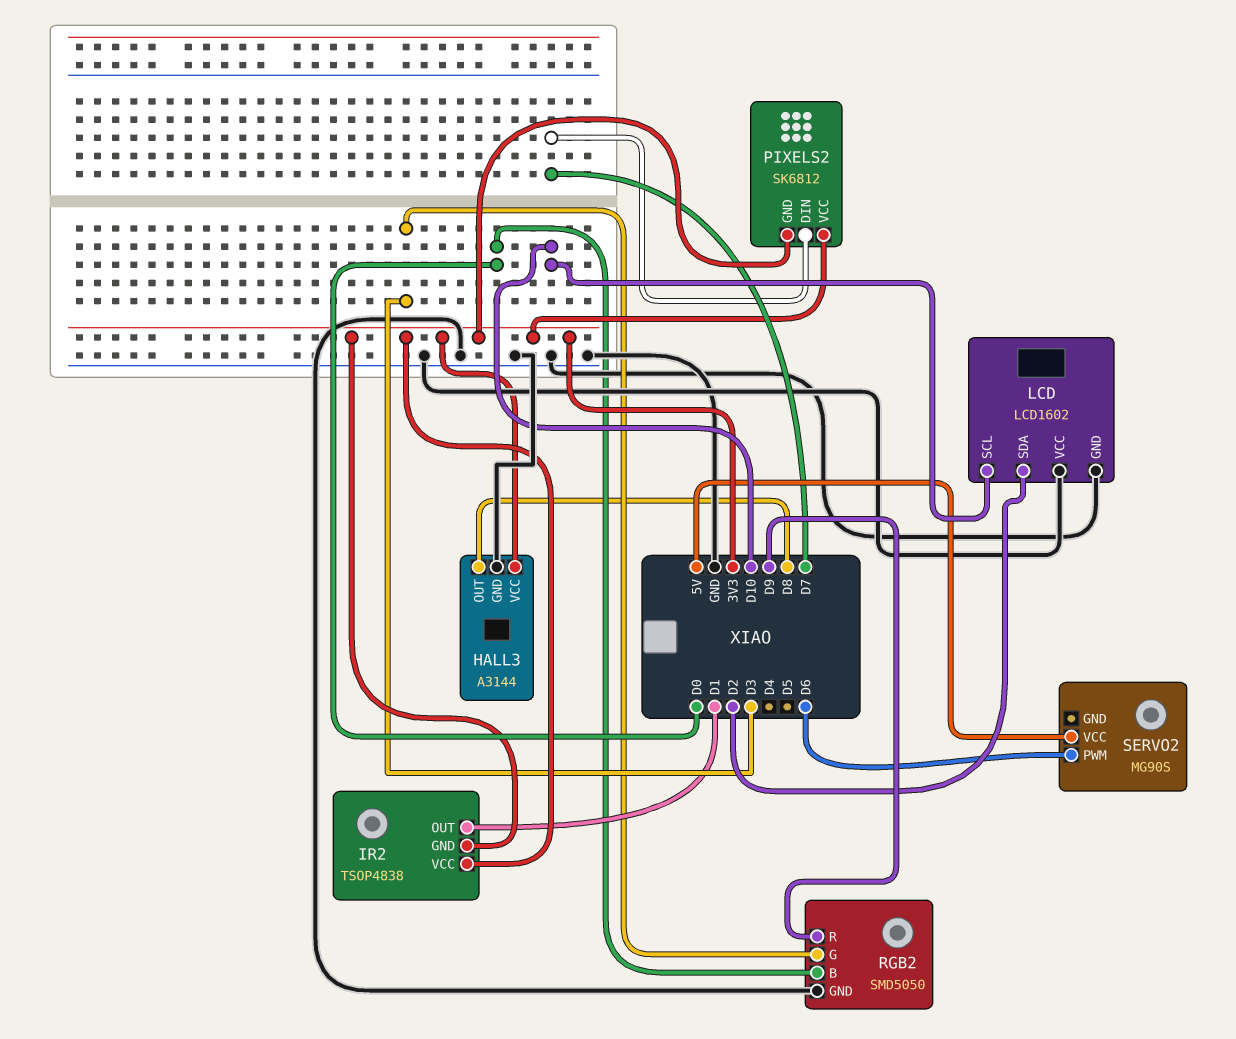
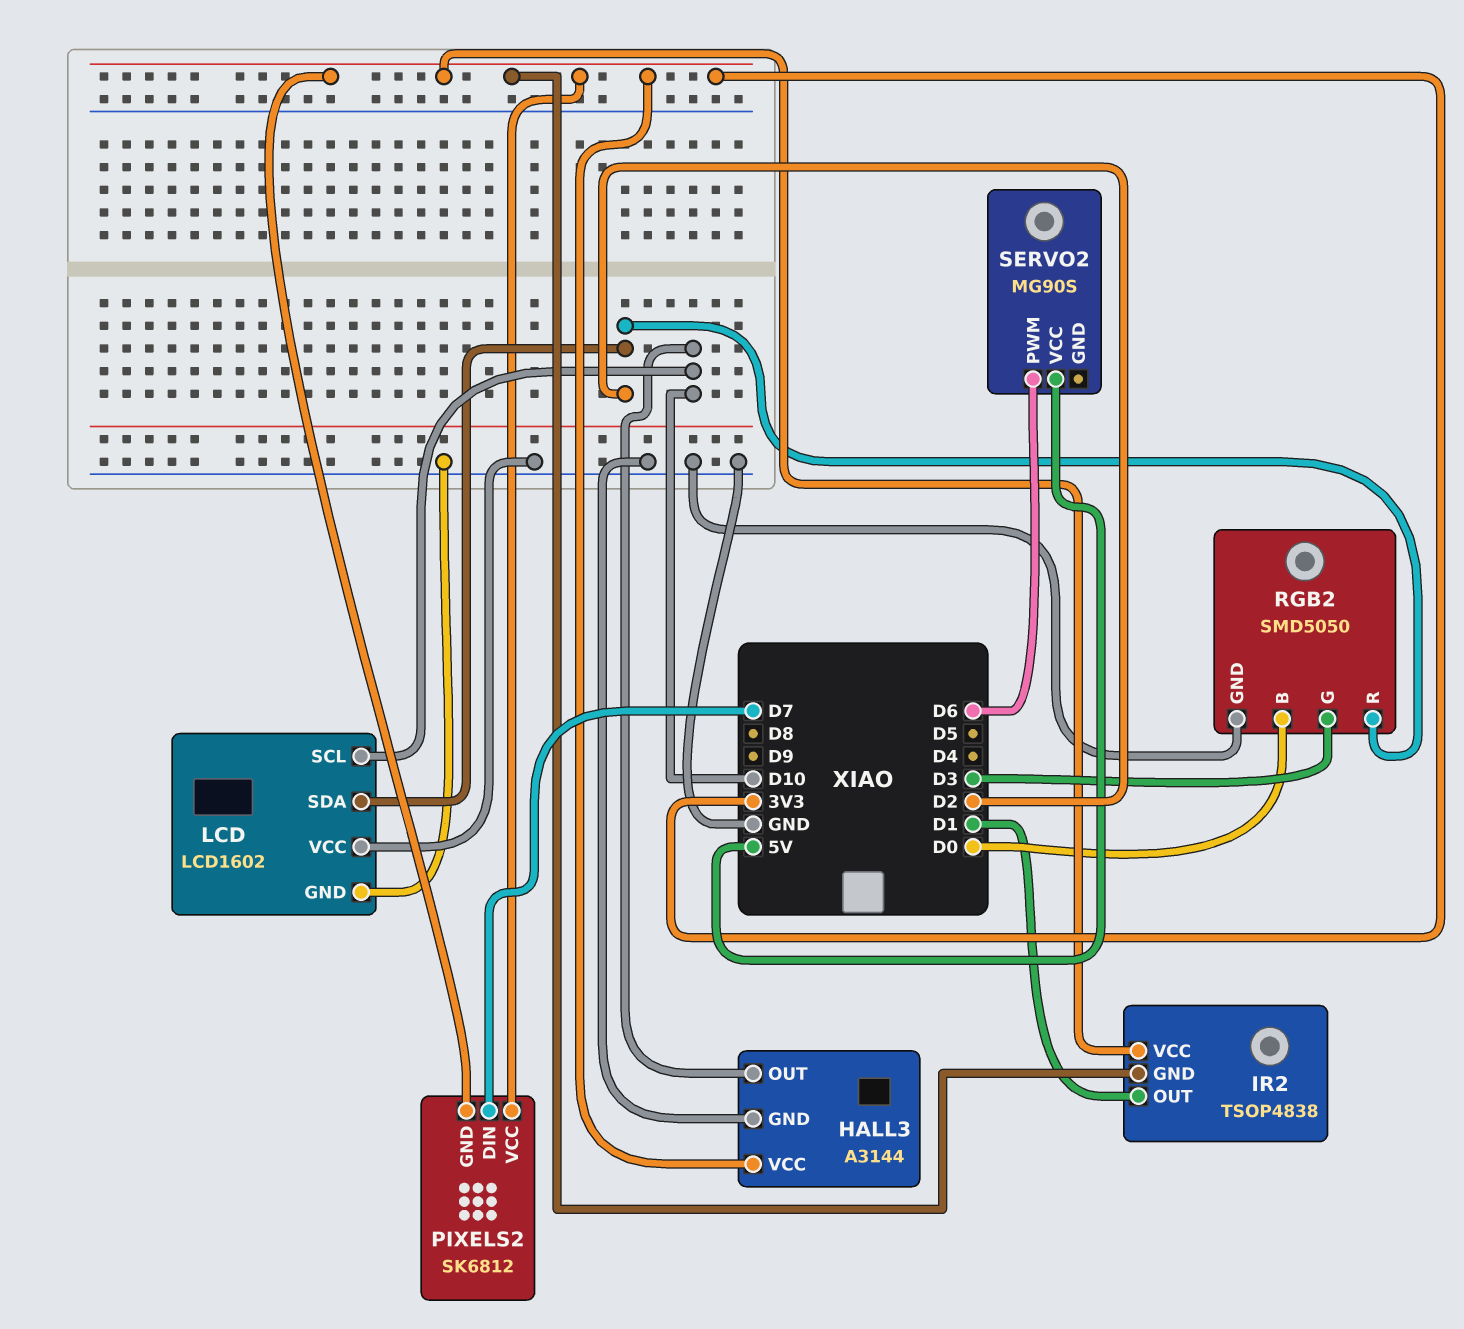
HALL3 pin OUT: D8 -> D10
RGB2 pin R: D9 -> D2

